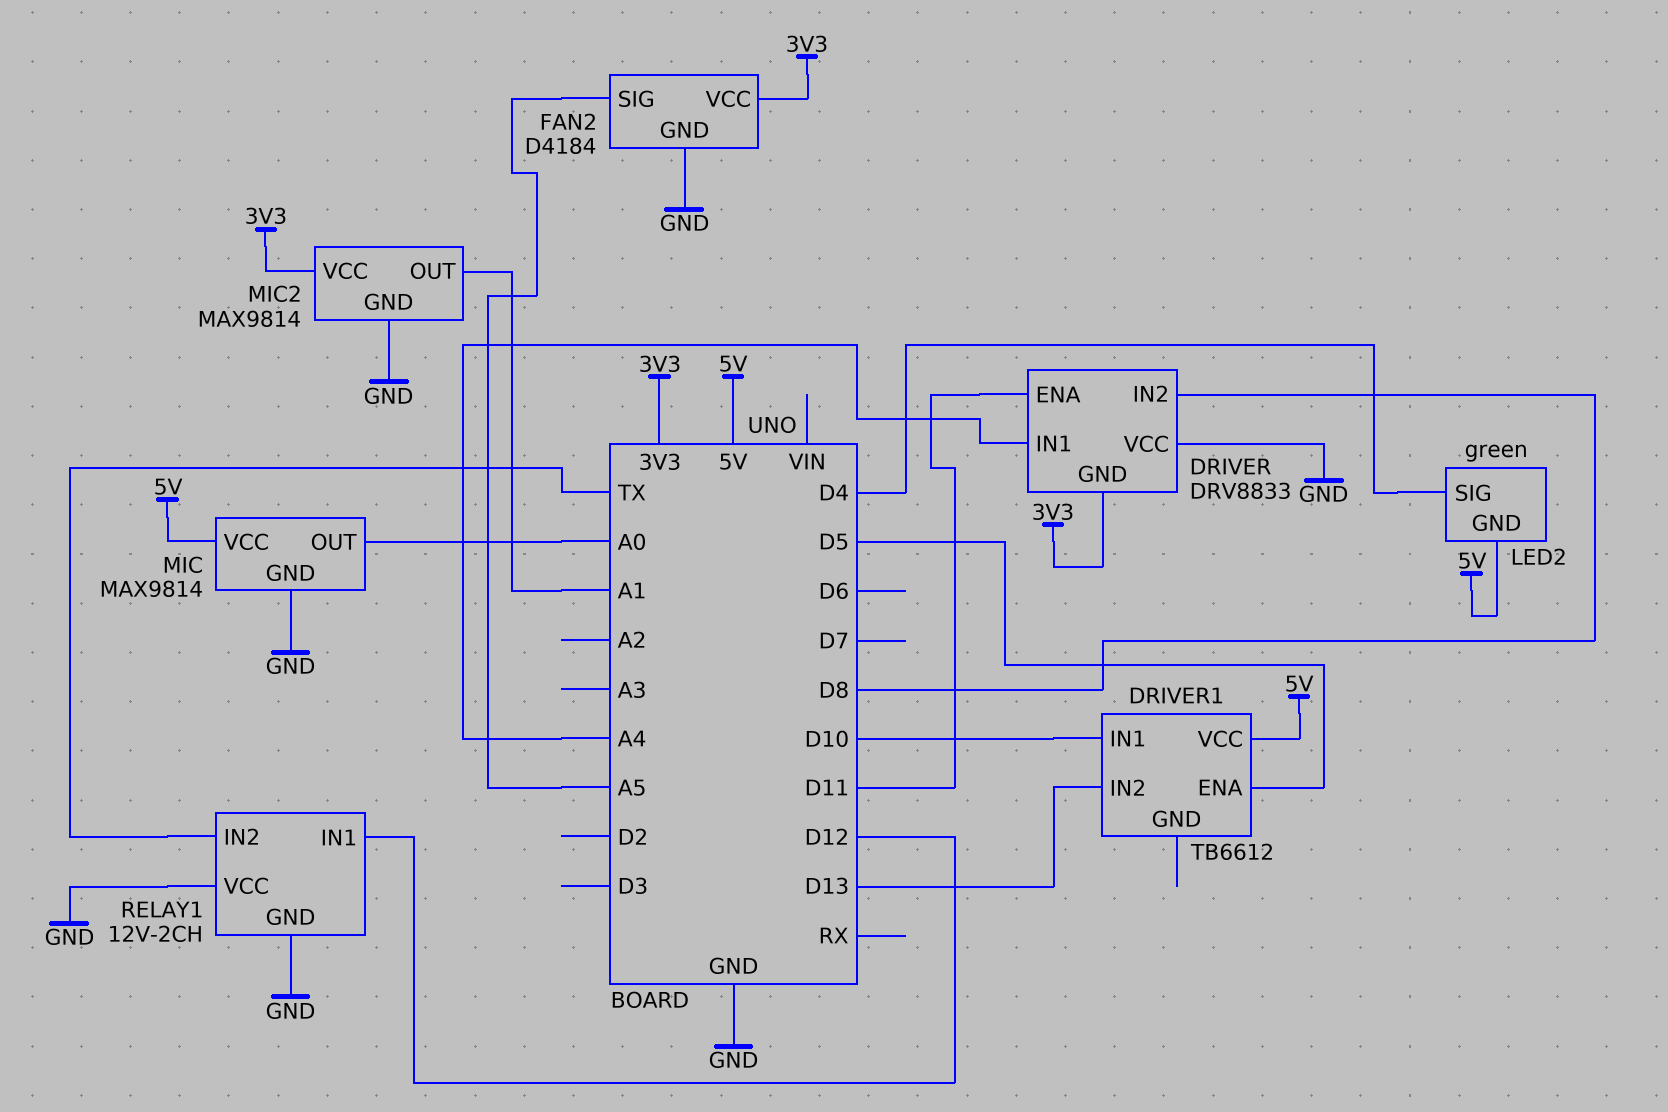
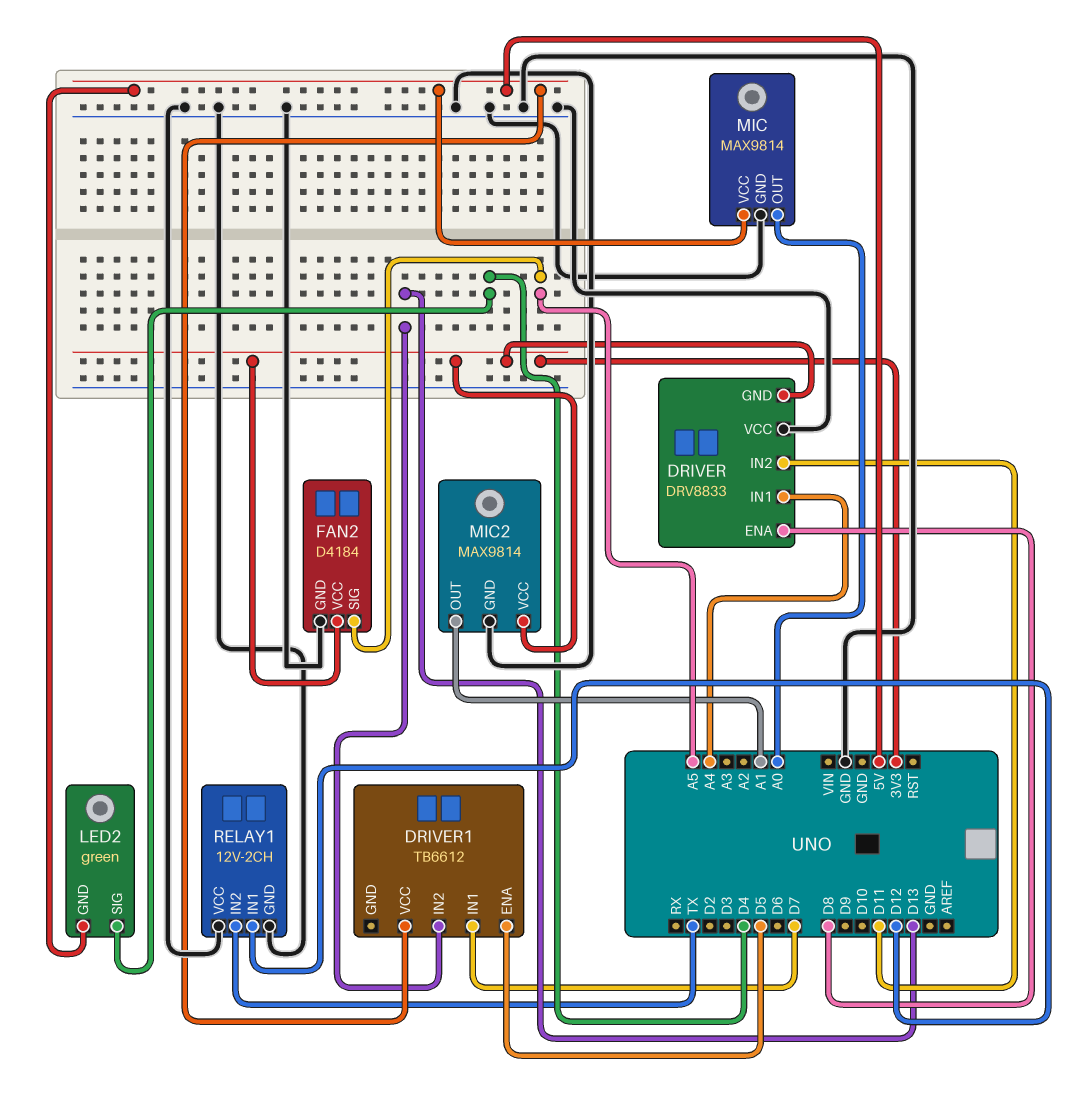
DRIVER pin ENA: D11 -> D8
DRIVER pin IN2: D8 -> D11
DRIVER1 pin IN1: D10 -> D7

